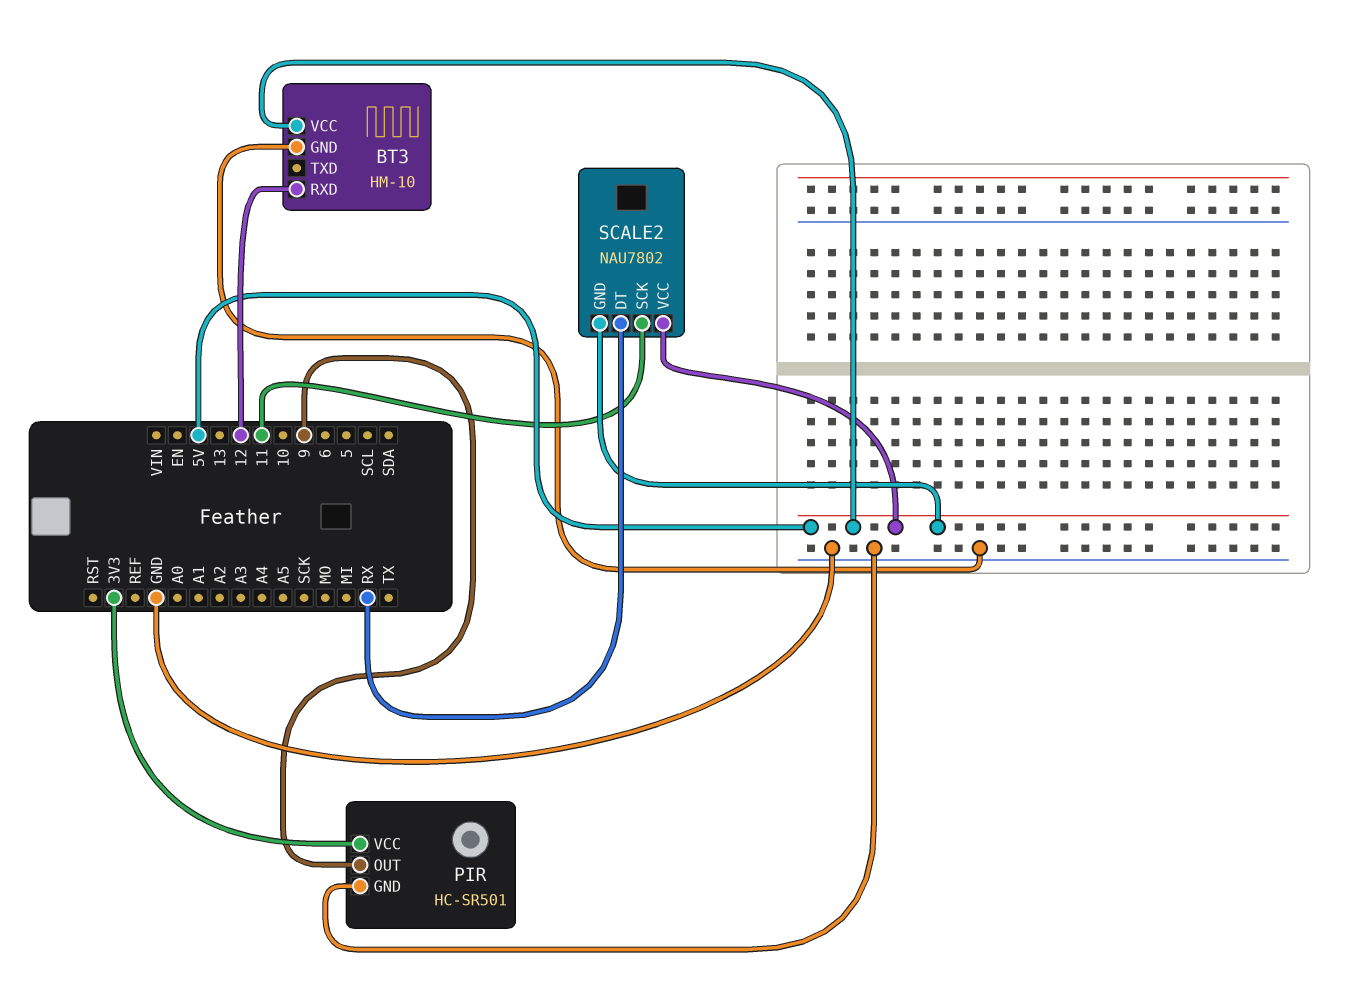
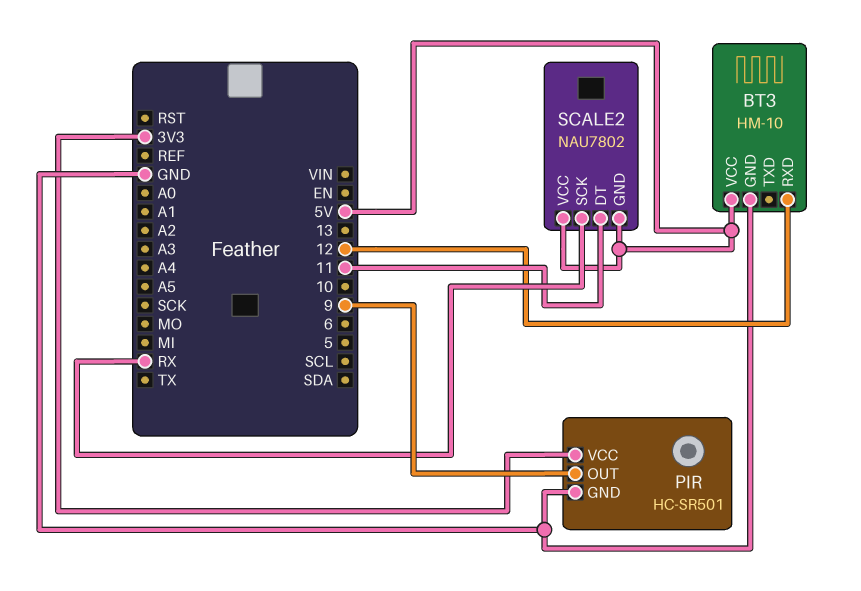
SCALE2 pin DT: RX -> 11
SCALE2 pin SCK: 11 -> RX

